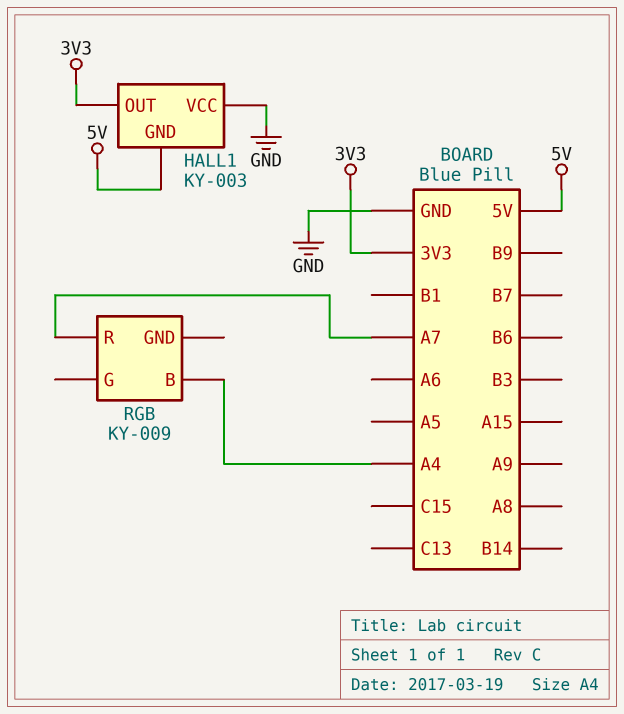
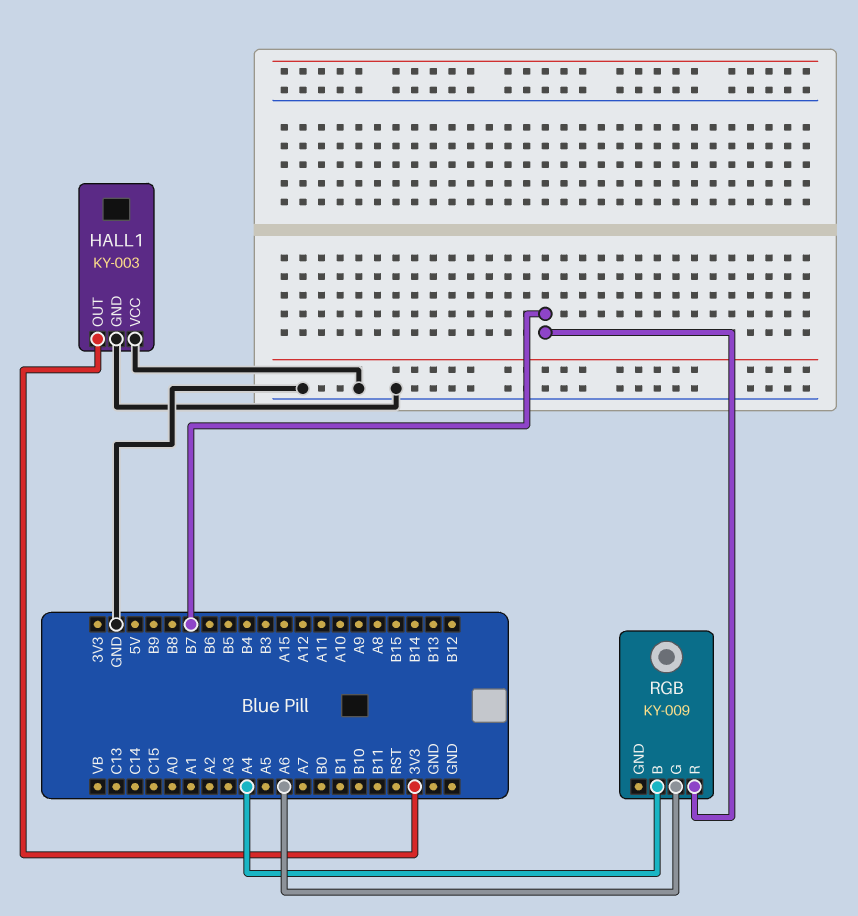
HALL1 pin GND: 5V -> GND
RGB pin G: none -> A6
RGB pin R: A7 -> B7

